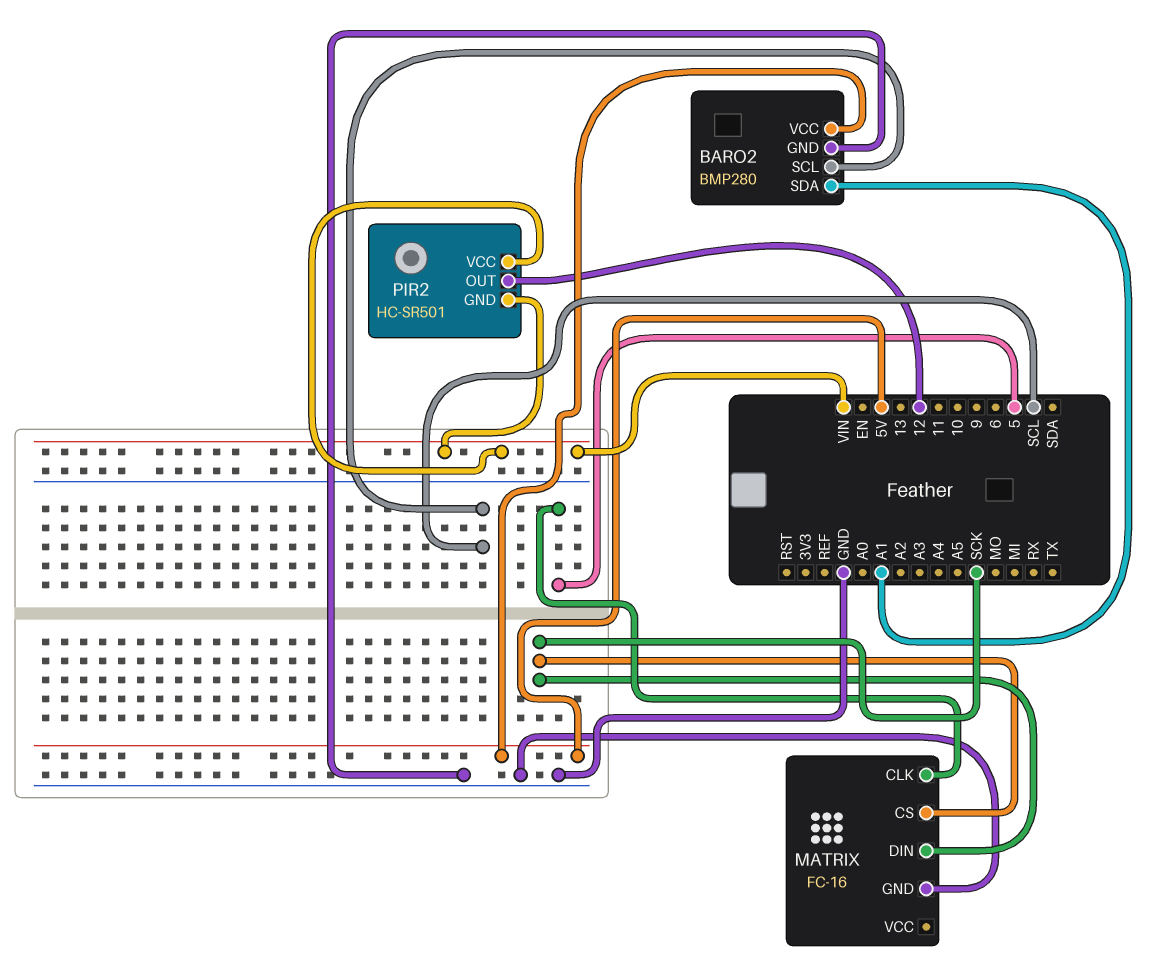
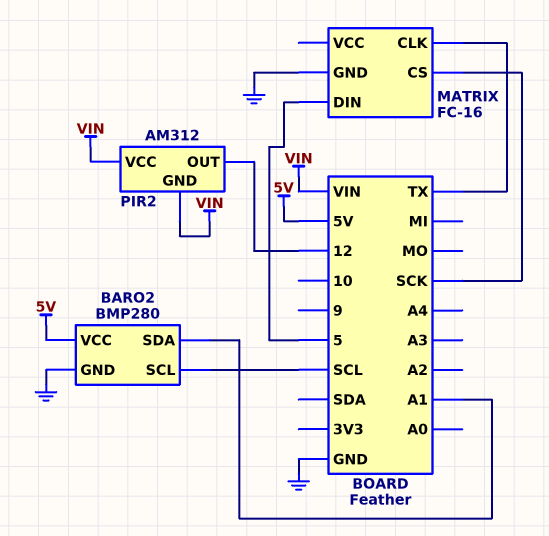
MATRIX pin CLK: 5 -> TX
MATRIX pin DIN: SCK -> 5
PIR2: HC-SR501 -> AM312

